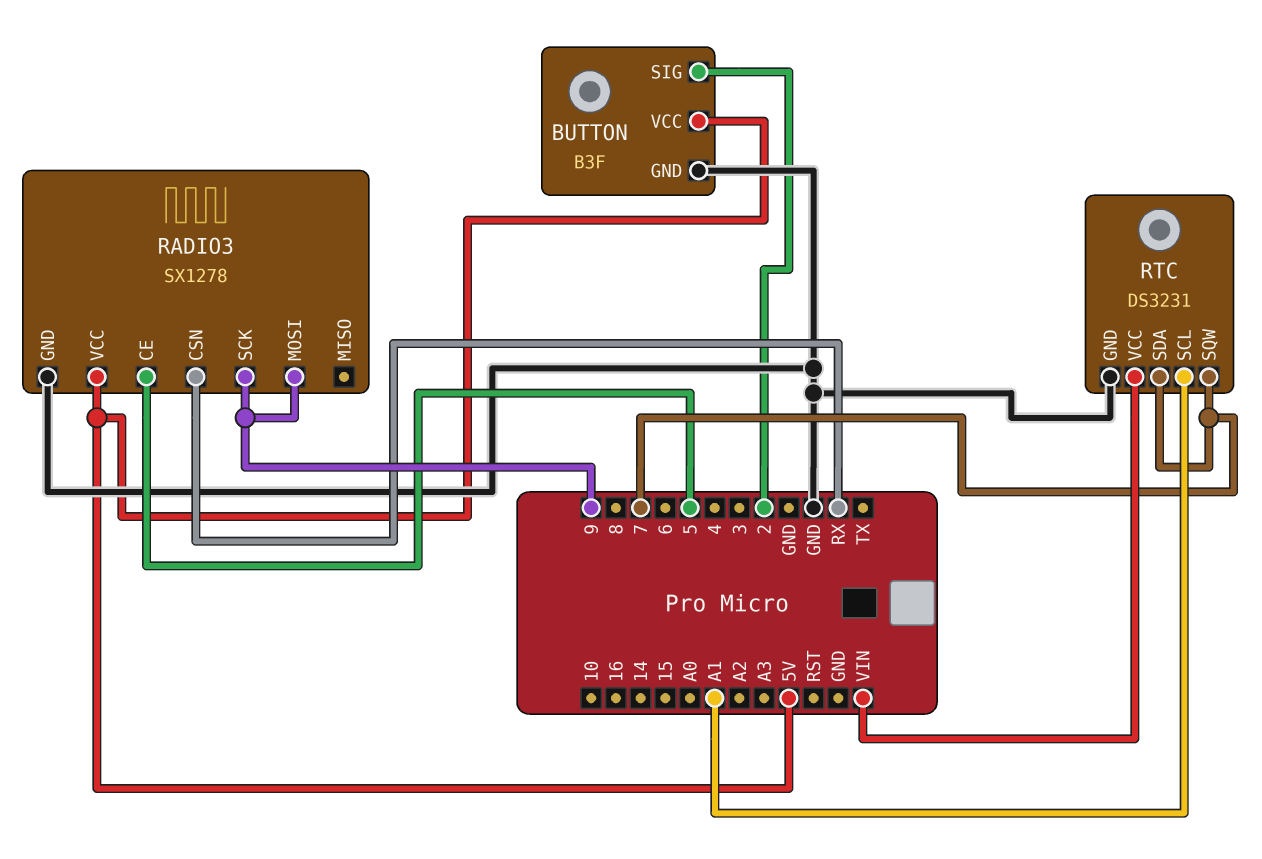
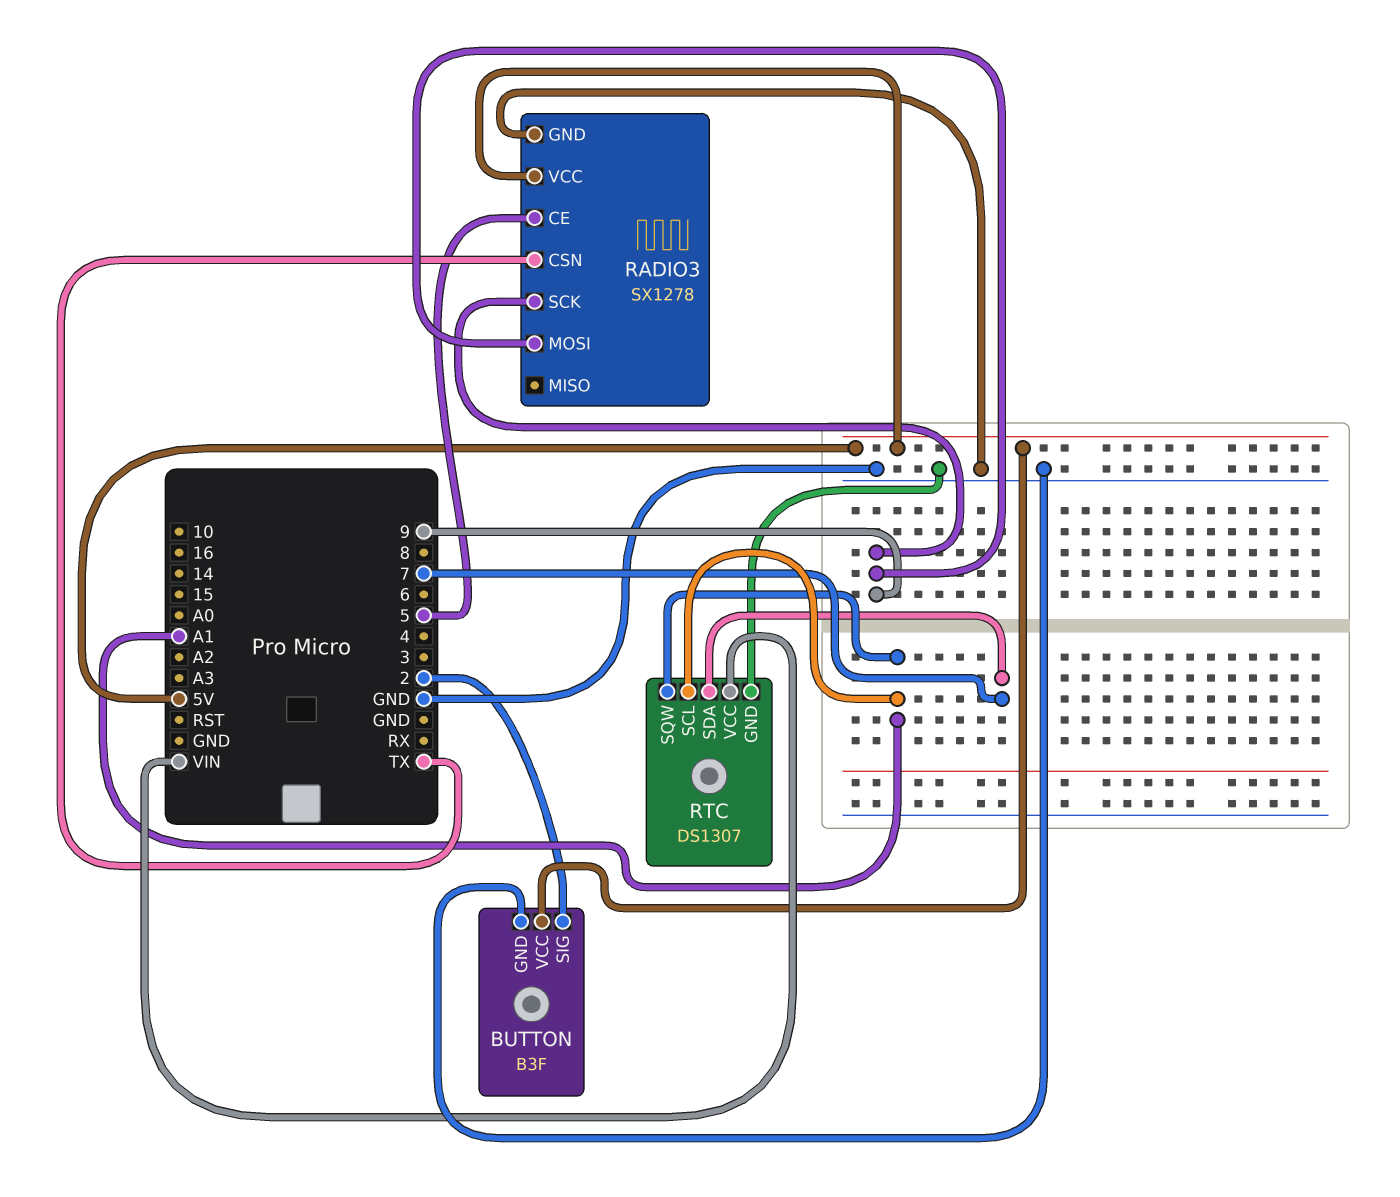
RADIO3 pin CSN: RX -> TX
RTC: DS3231 -> DS1307
RTC pin SQW: 7 -> A1

